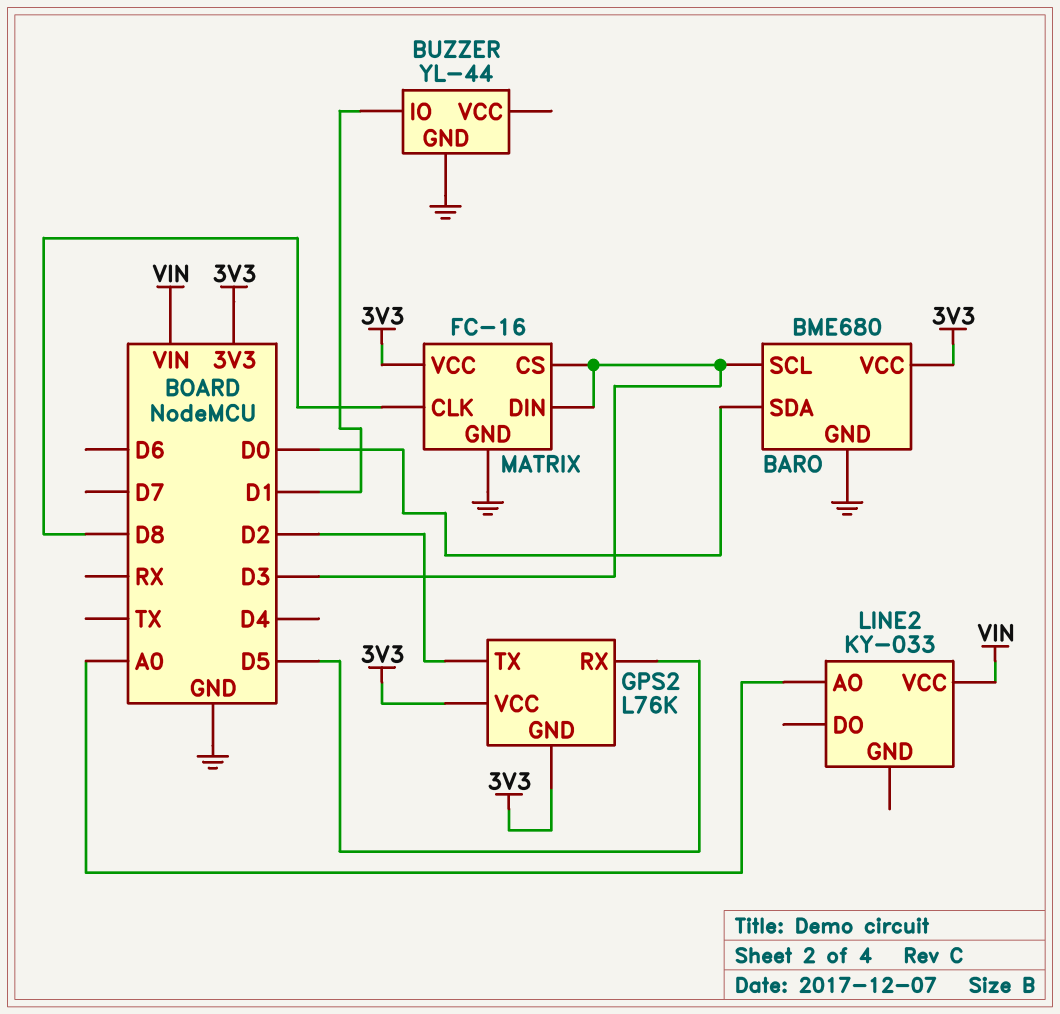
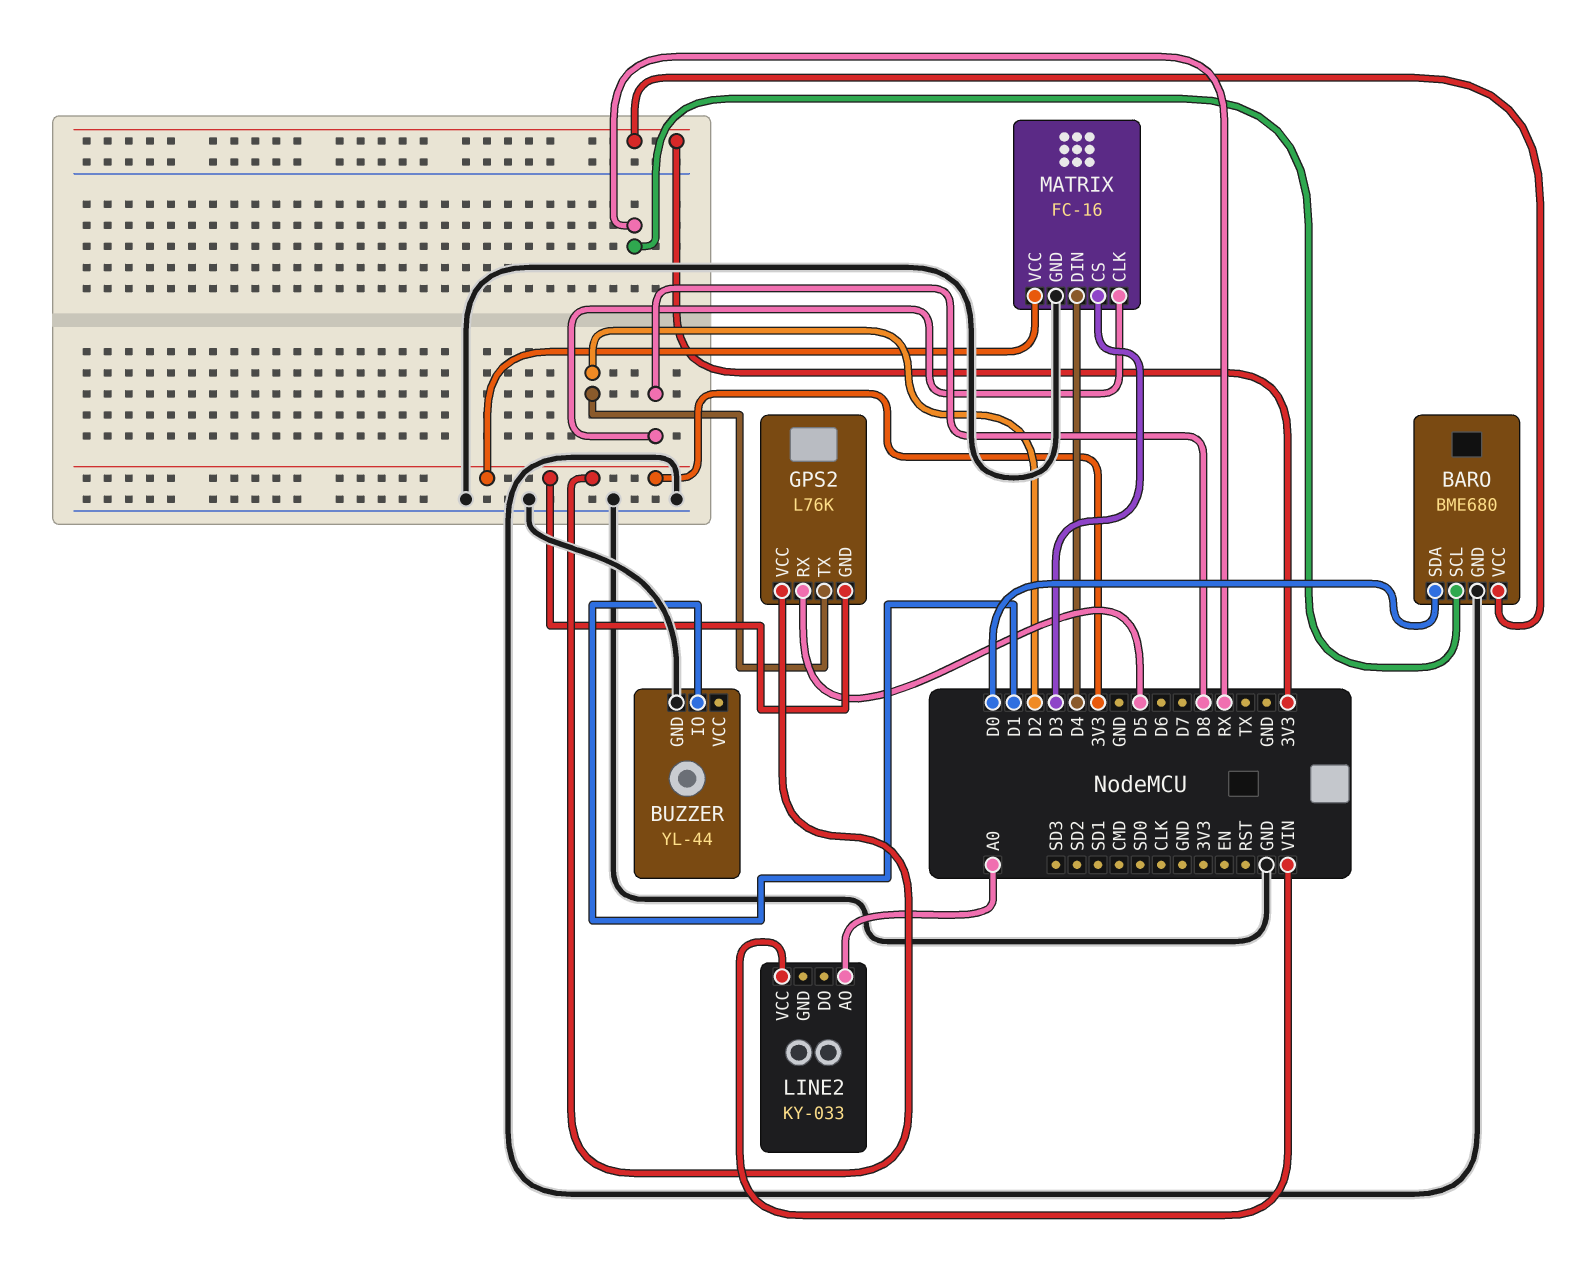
BARO pin SCL: D3 -> RX
MATRIX pin DIN: D3 -> D4

